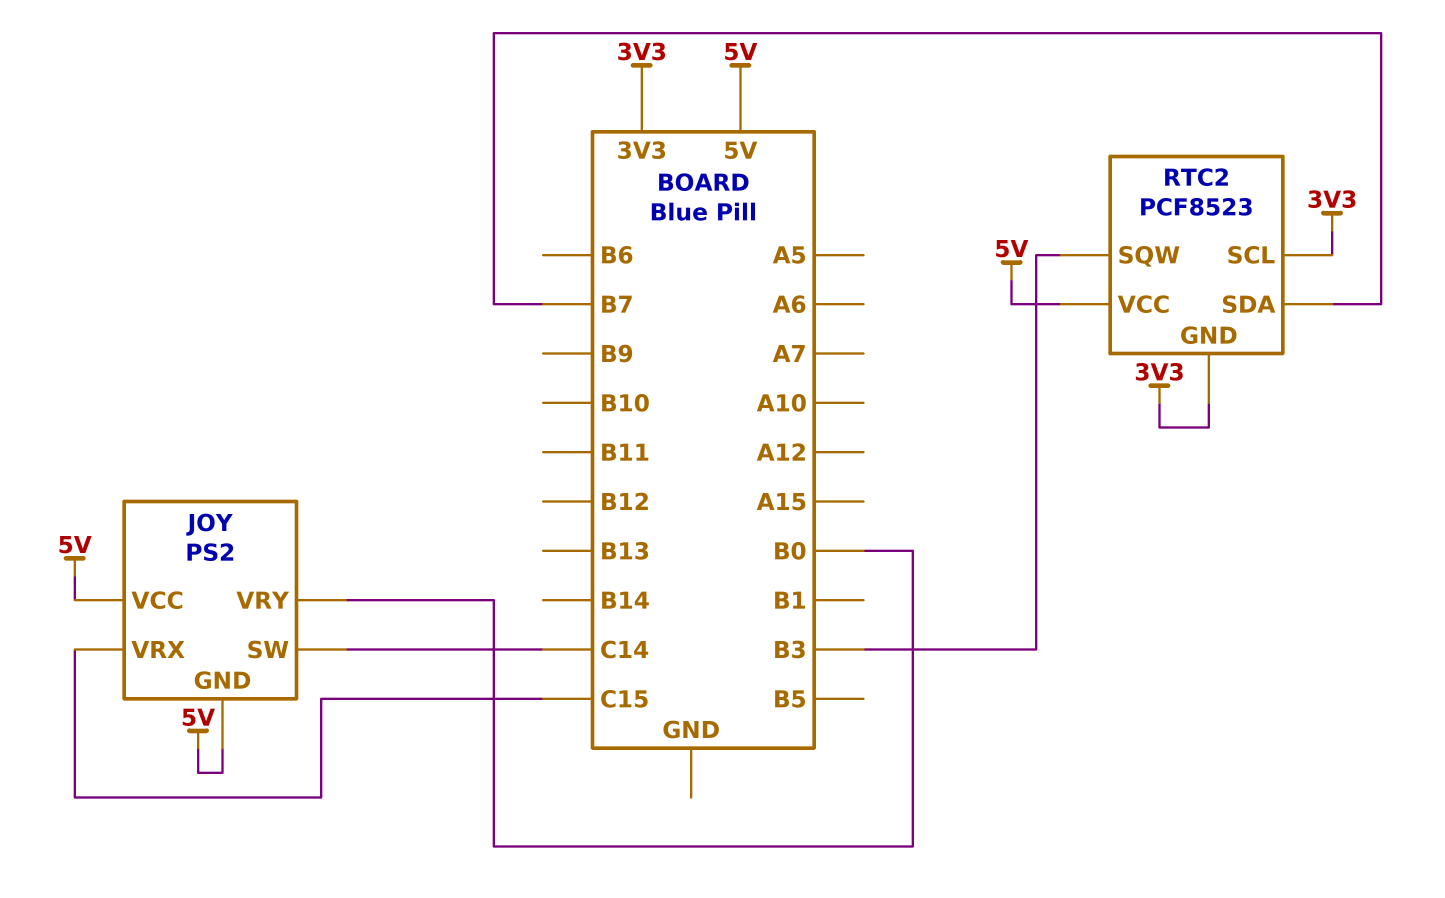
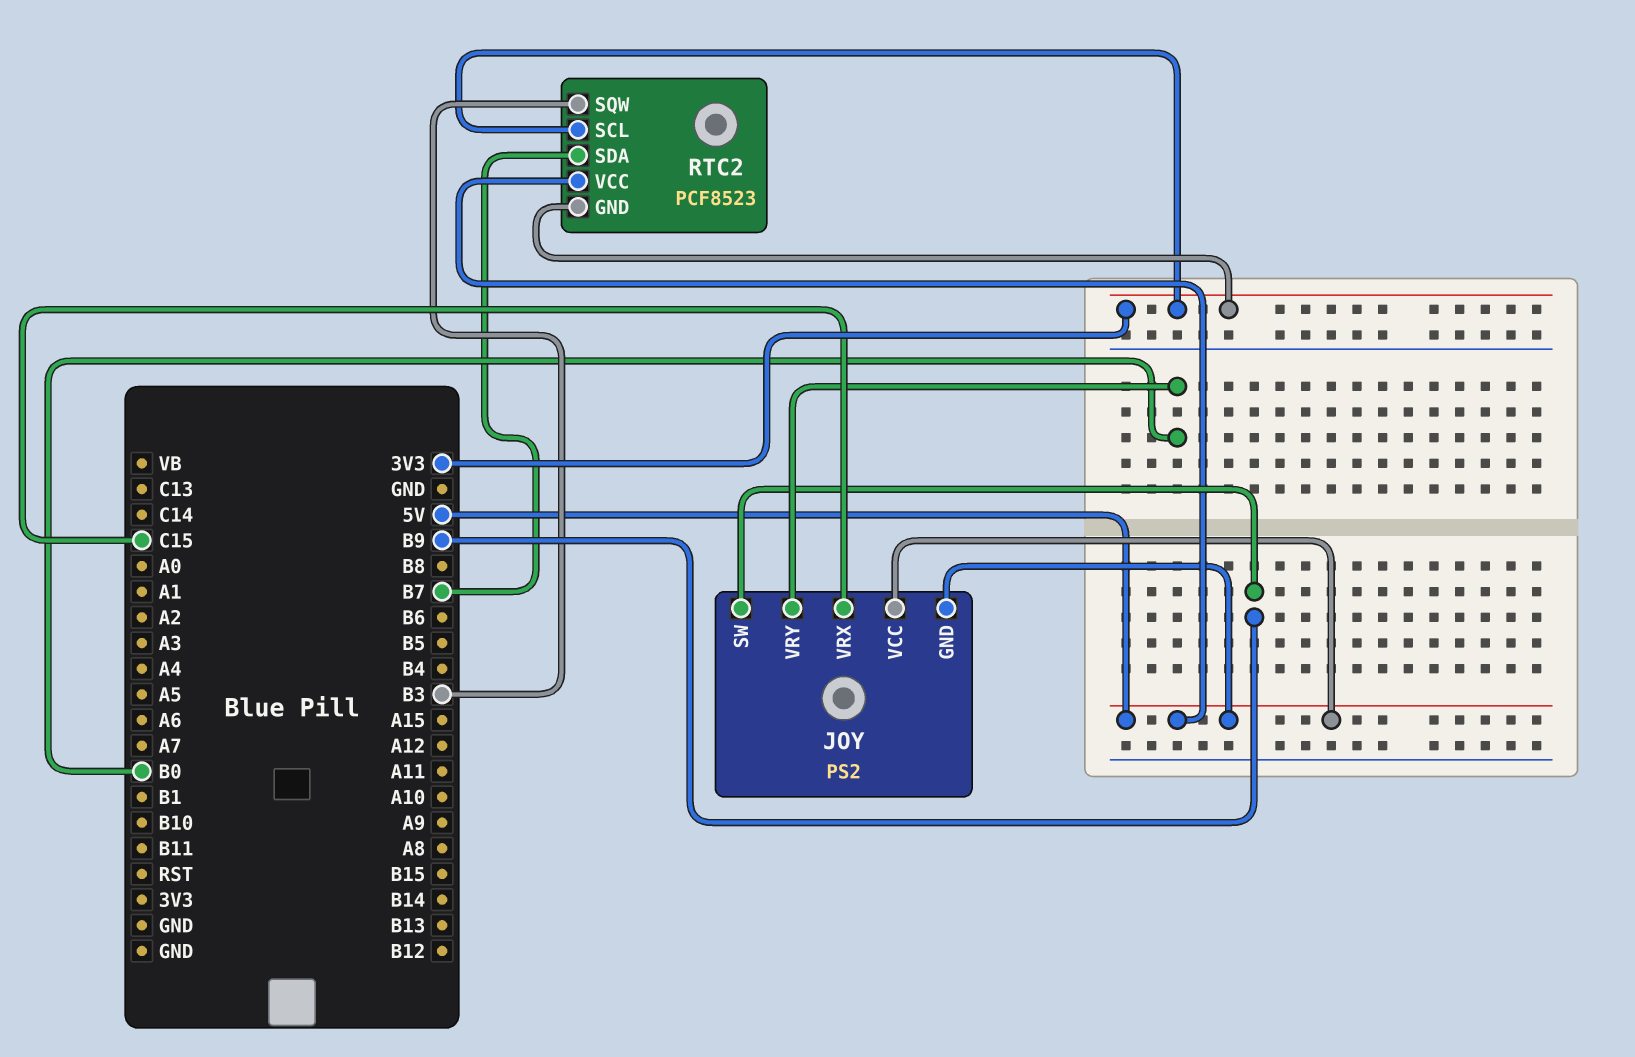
JOY pin SW: C14 -> B9

